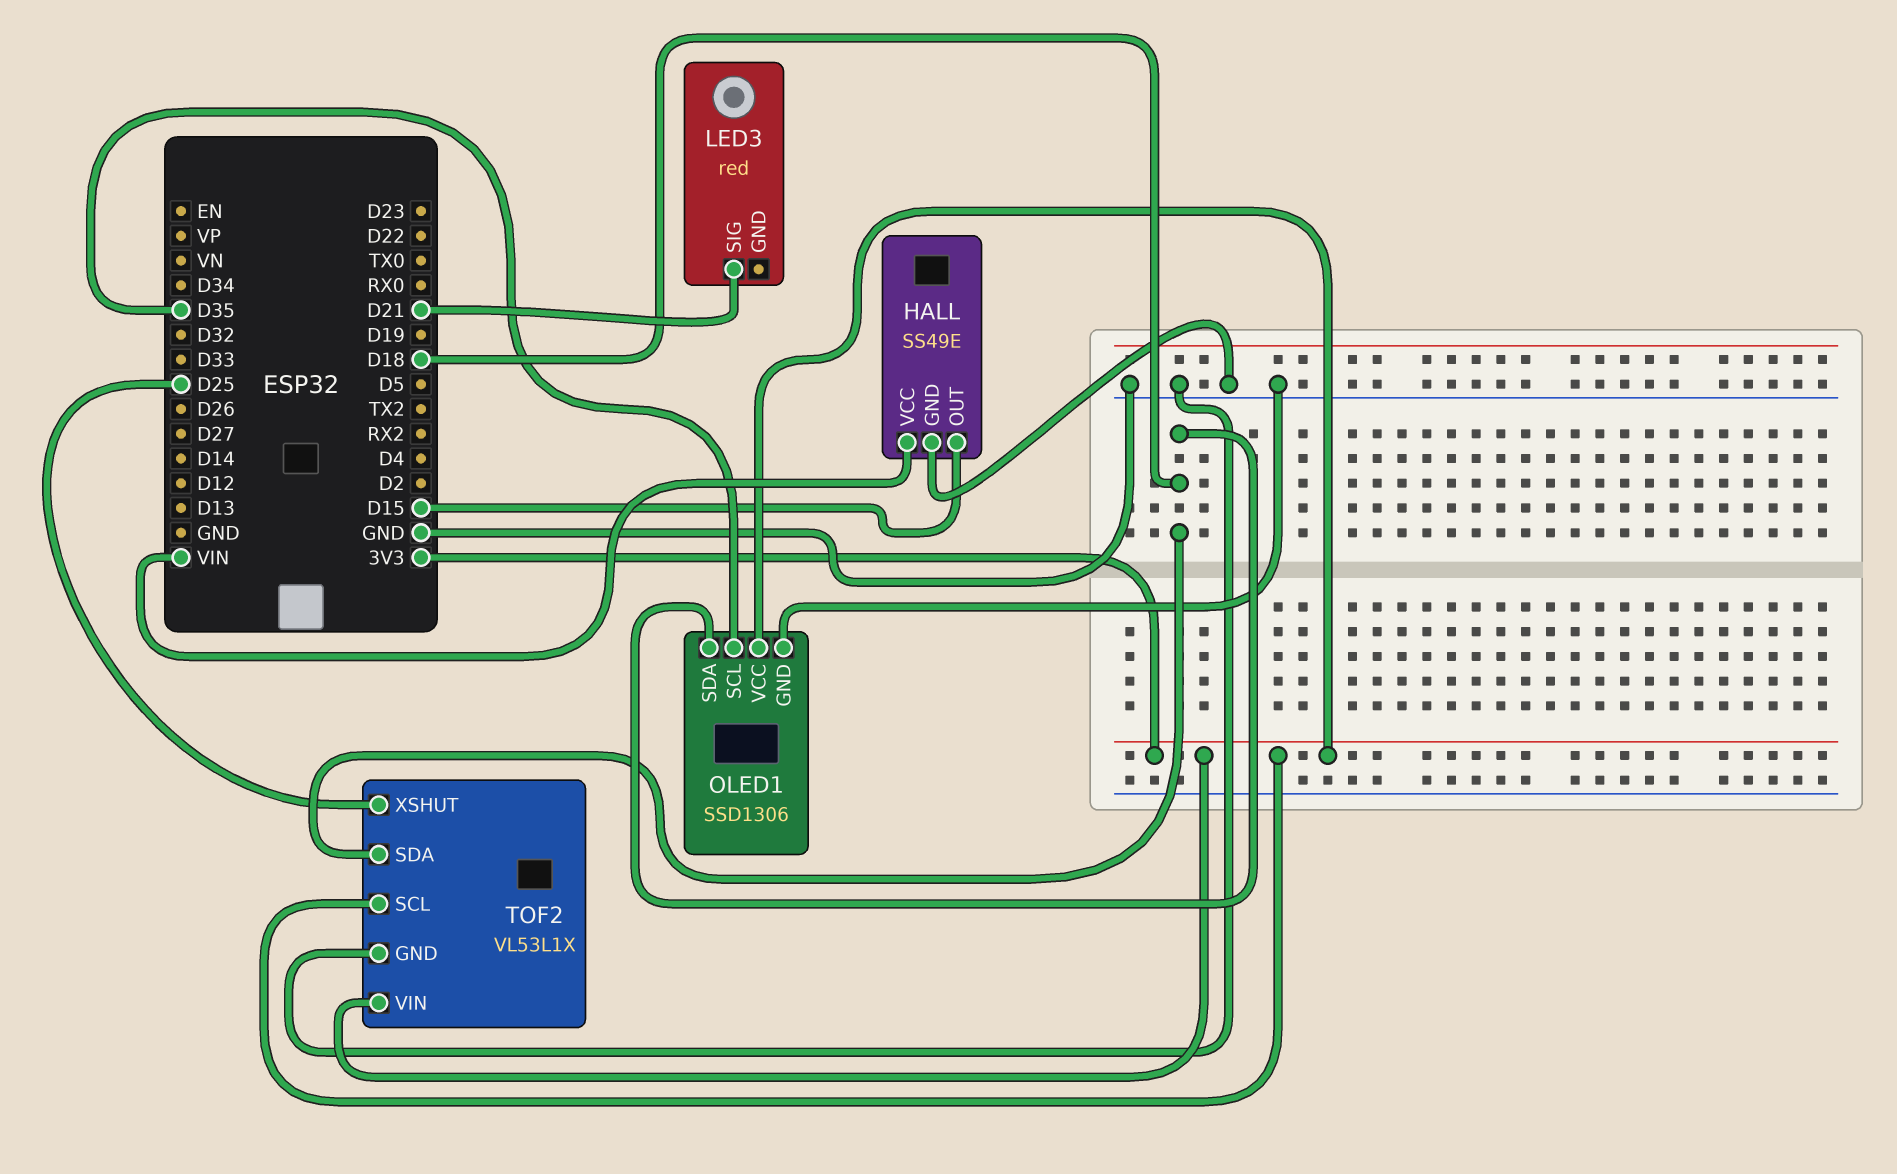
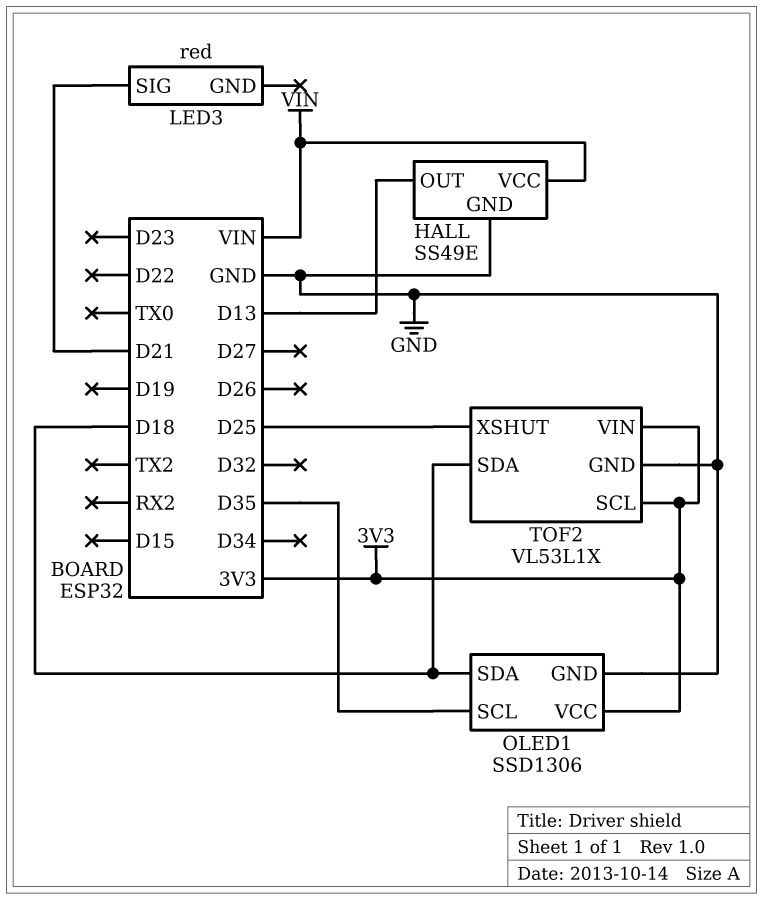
HALL pin OUT: D15 -> D13

